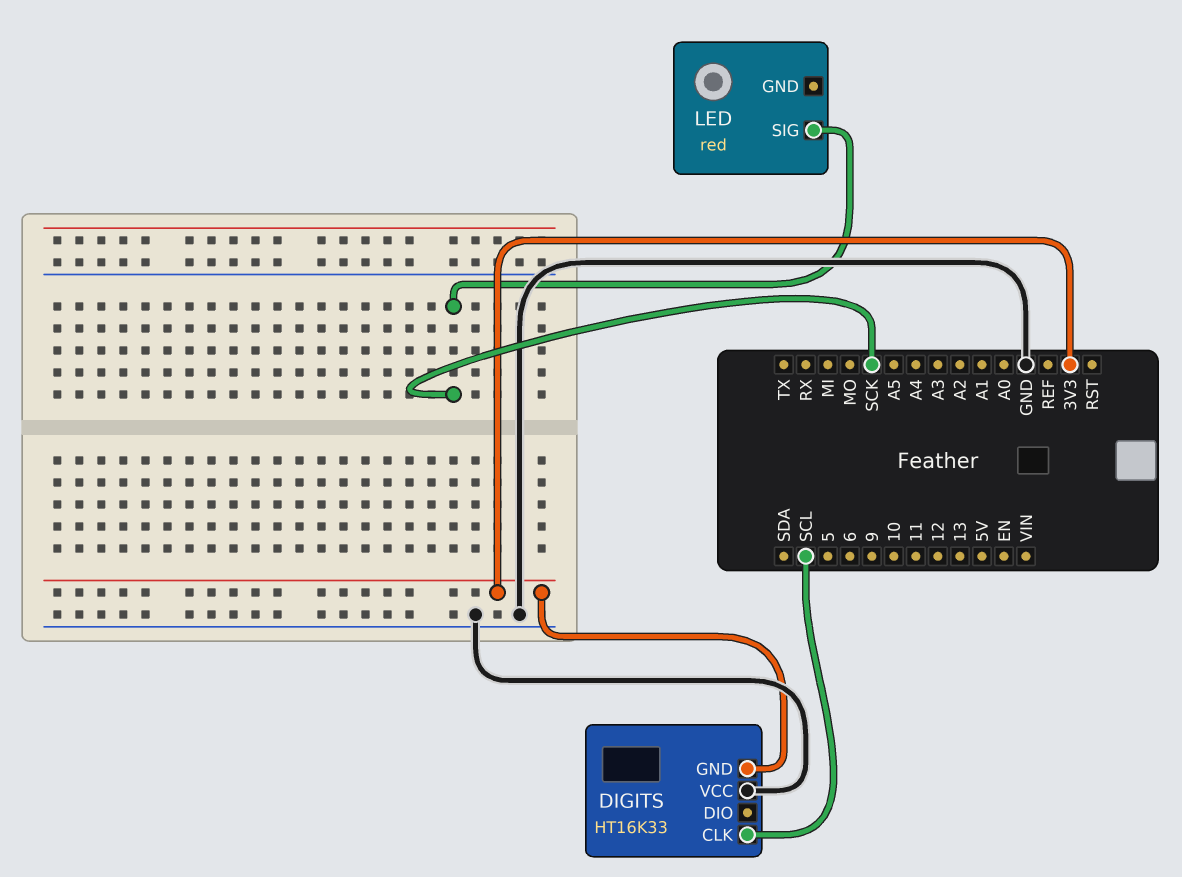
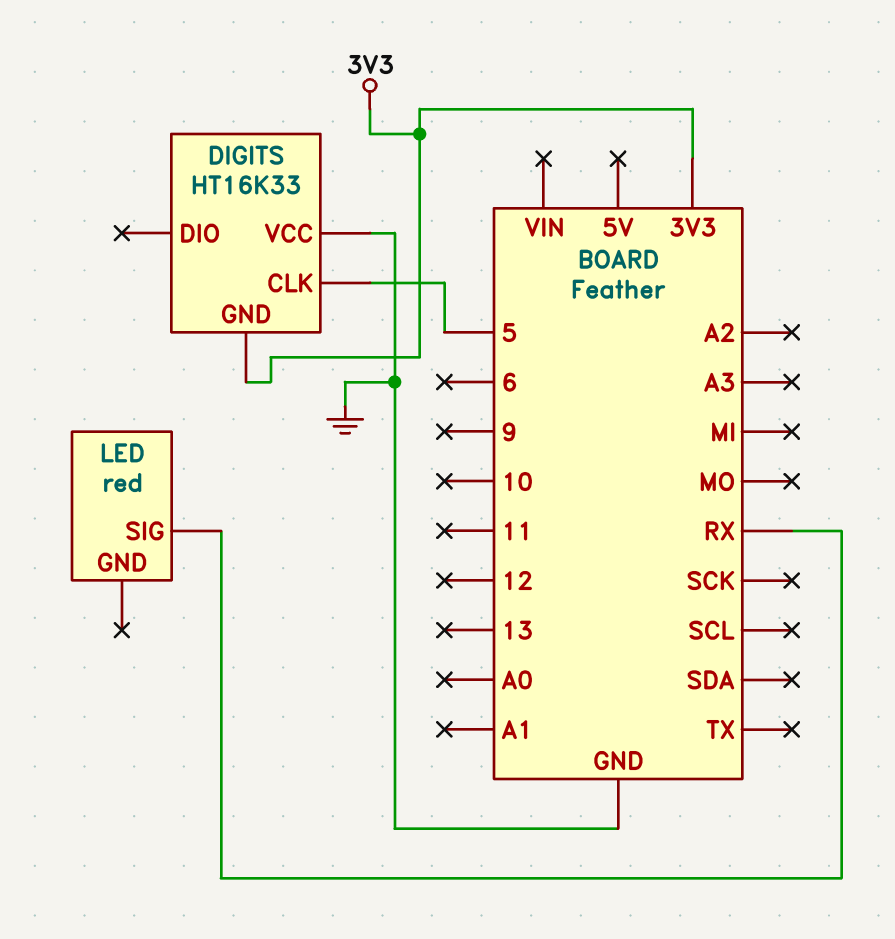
DIGITS pin CLK: SCL -> 5
LED pin SIG: SCK -> RX

